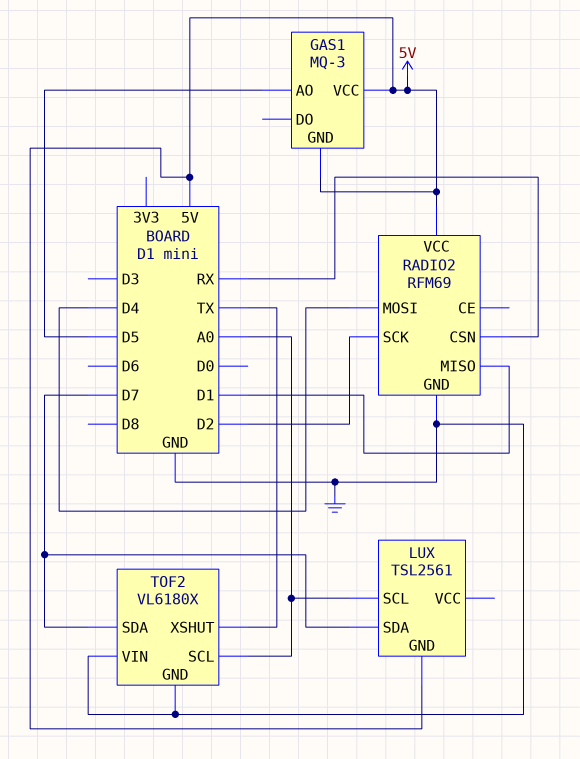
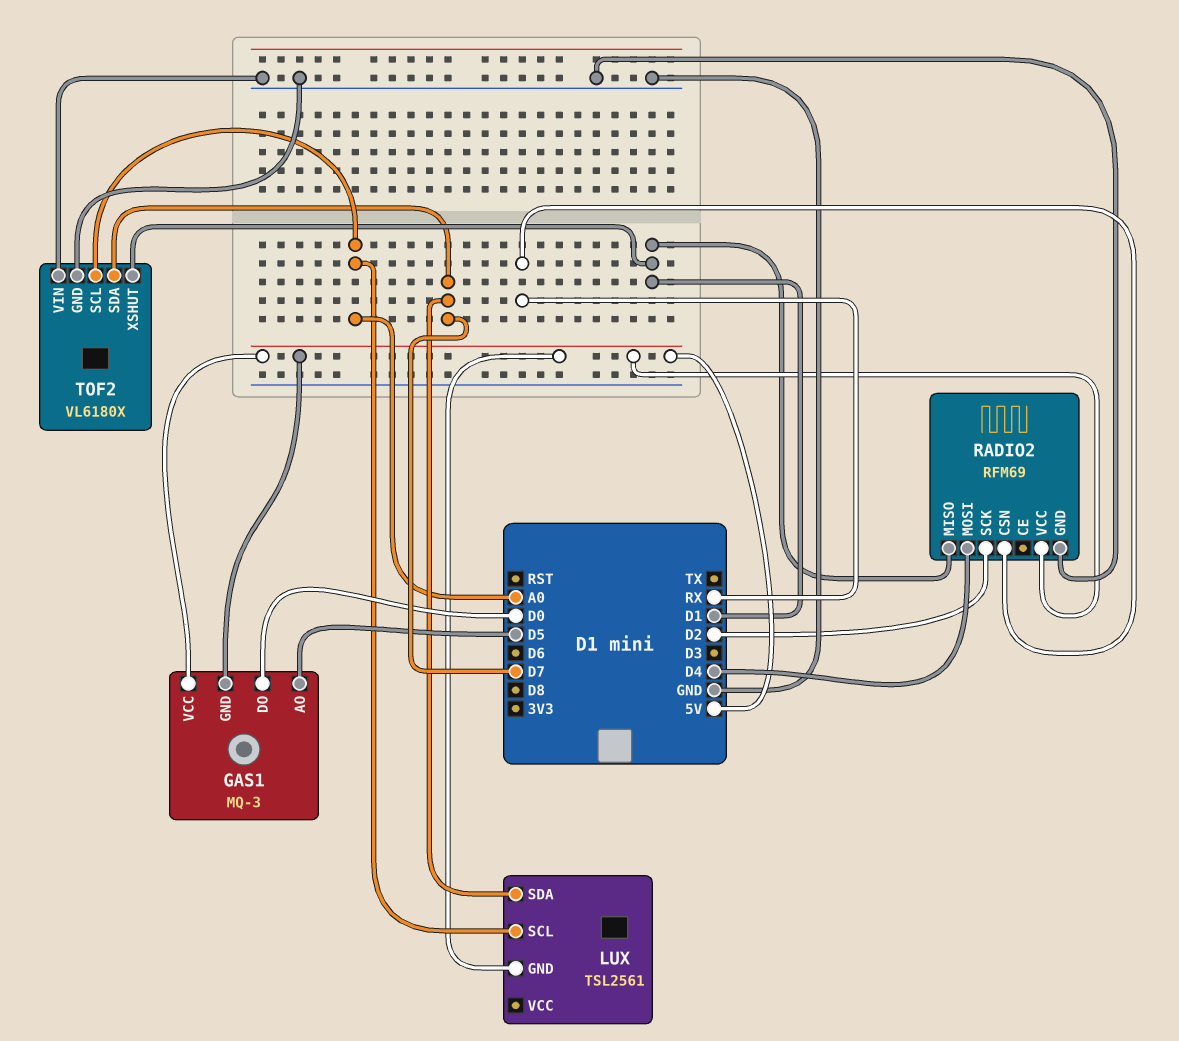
GAS1 pin DO: none -> D0
TOF2 pin XSHUT: TX -> D1

